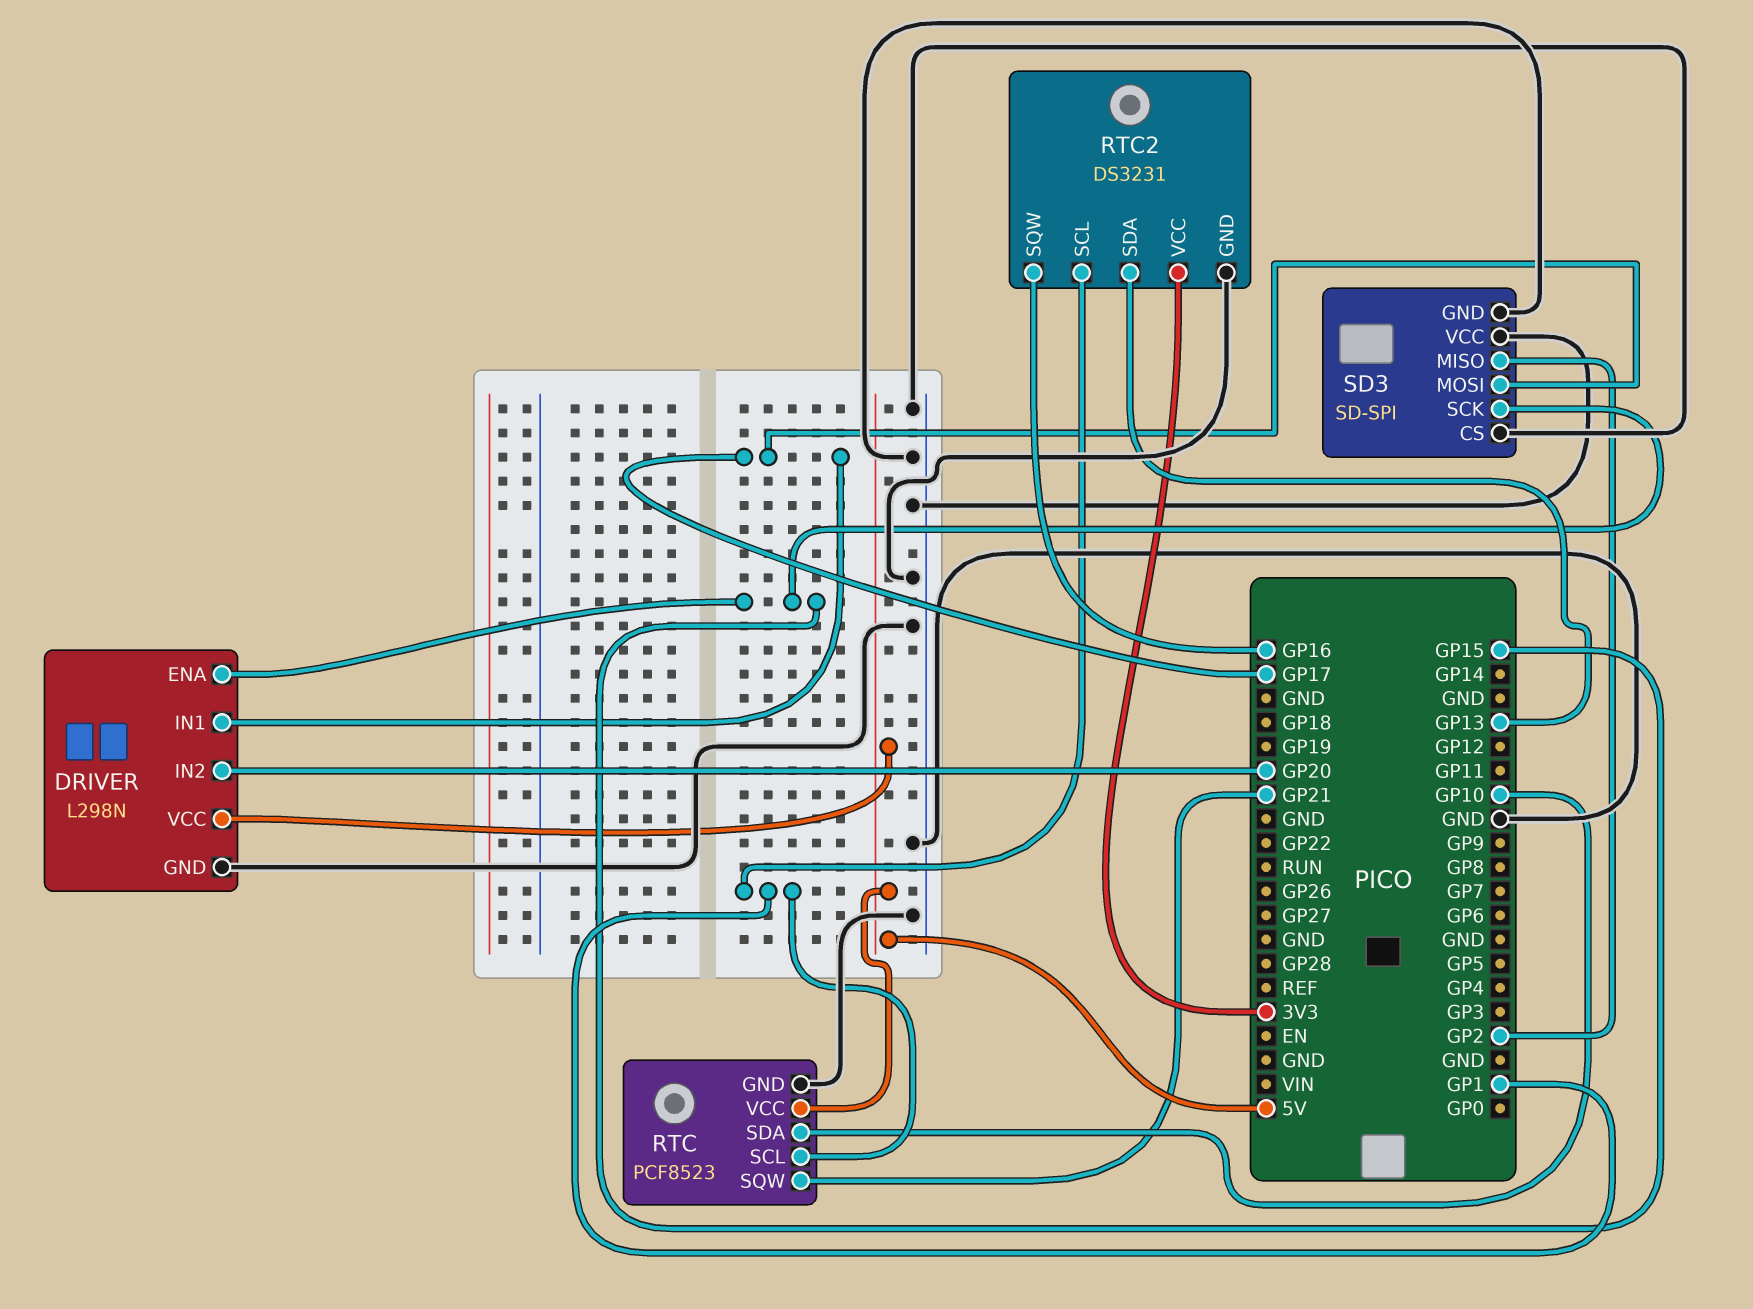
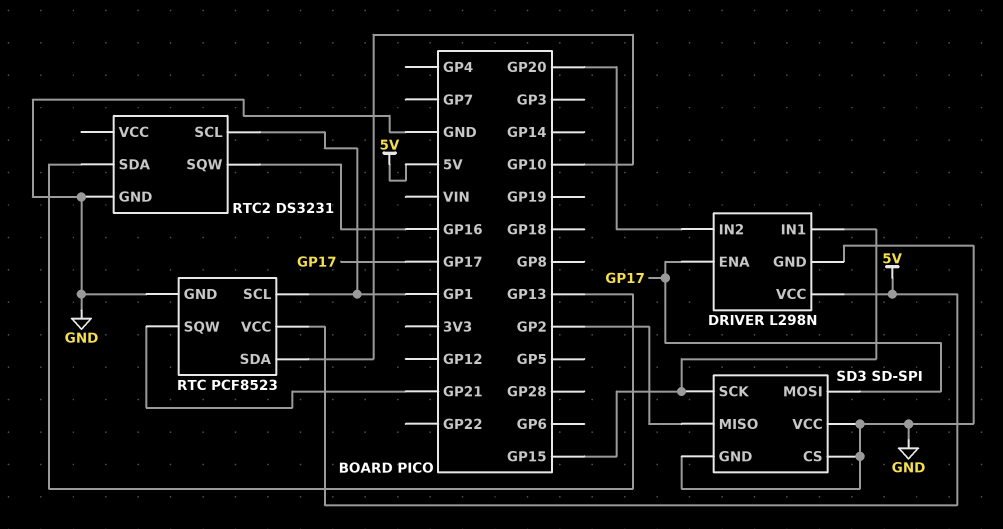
DRIVER pin ENA: GP15 -> GP17
DRIVER pin IN1: GP17 -> GP15
RTC2 pin VCC: 3V3 -> none

